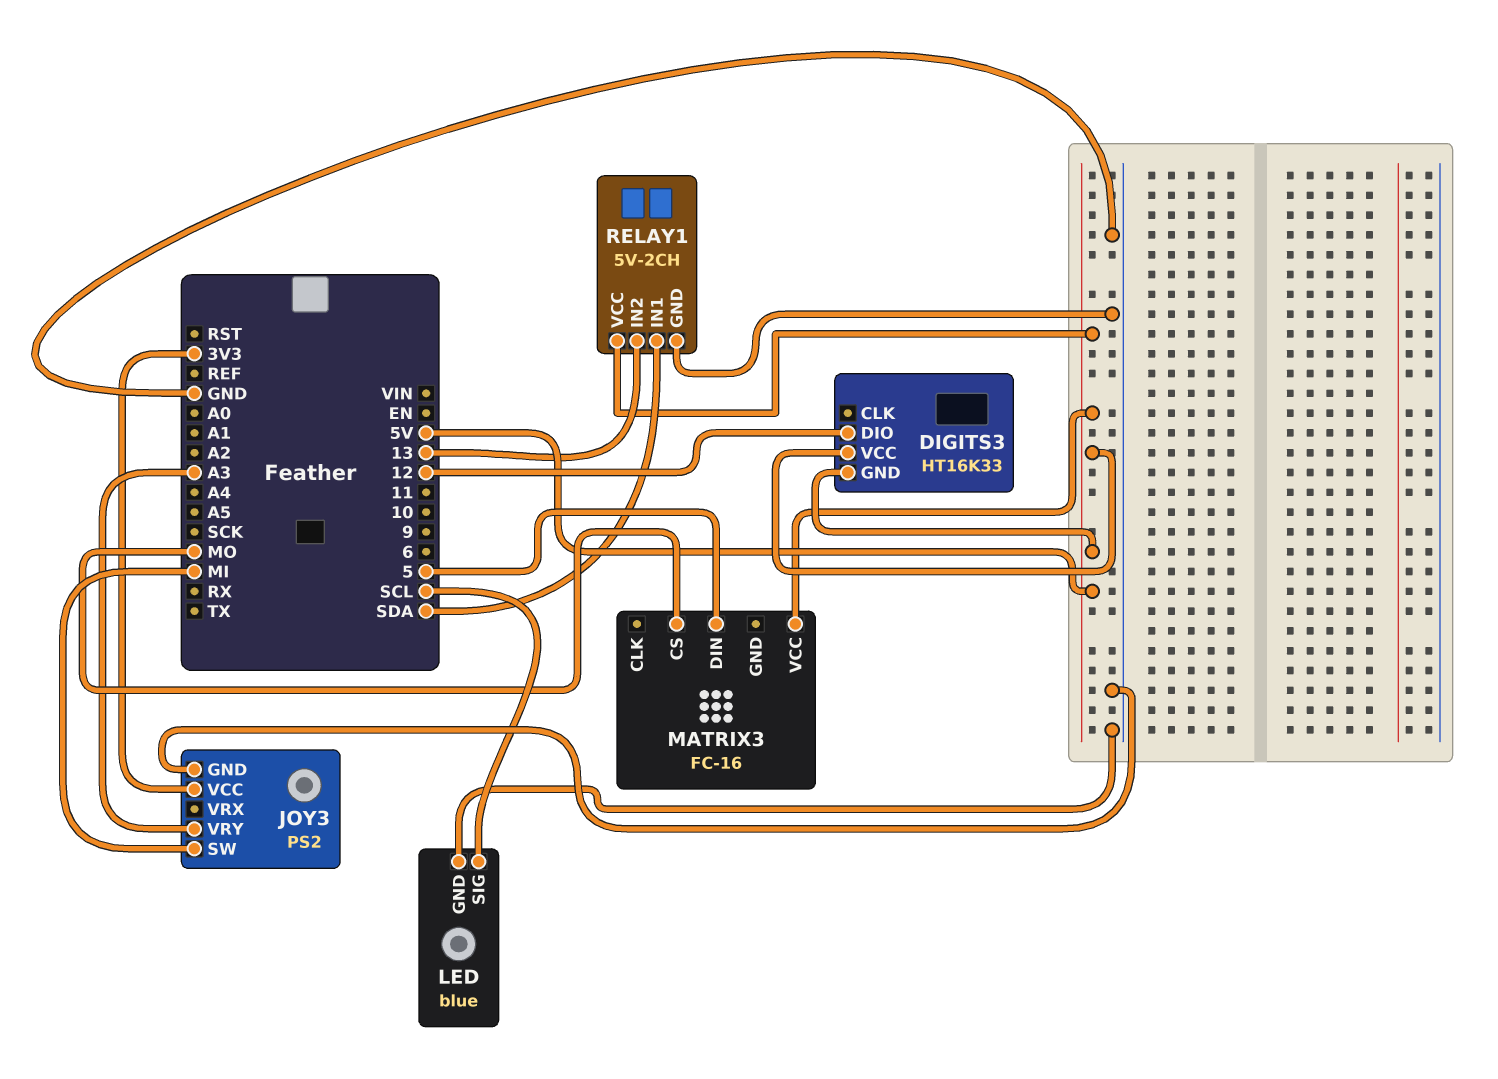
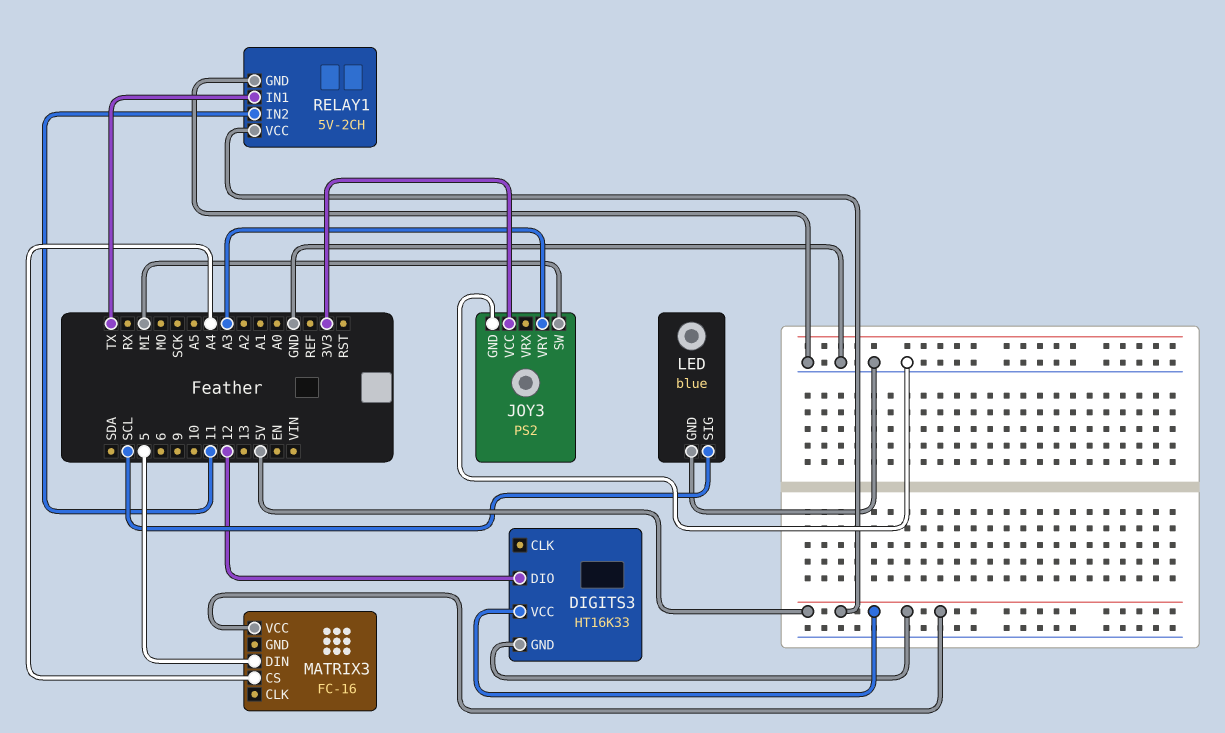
MATRIX3 pin CS: MO -> A4
RELAY1 pin IN1: SDA -> TX
RELAY1 pin IN2: 13 -> 11

